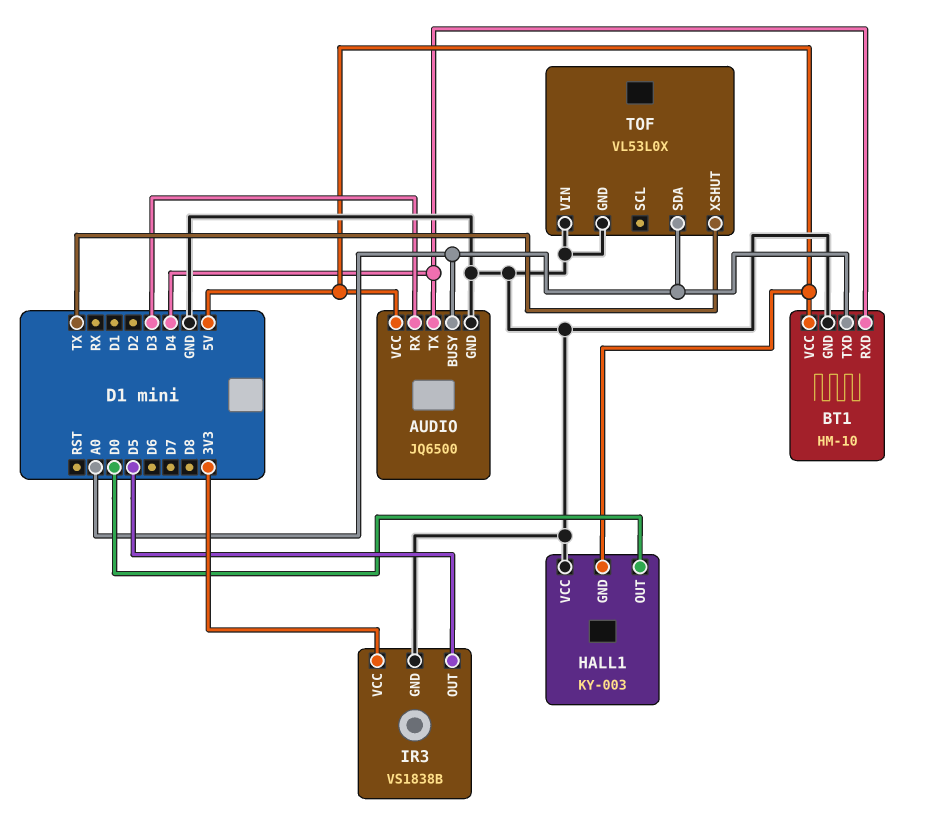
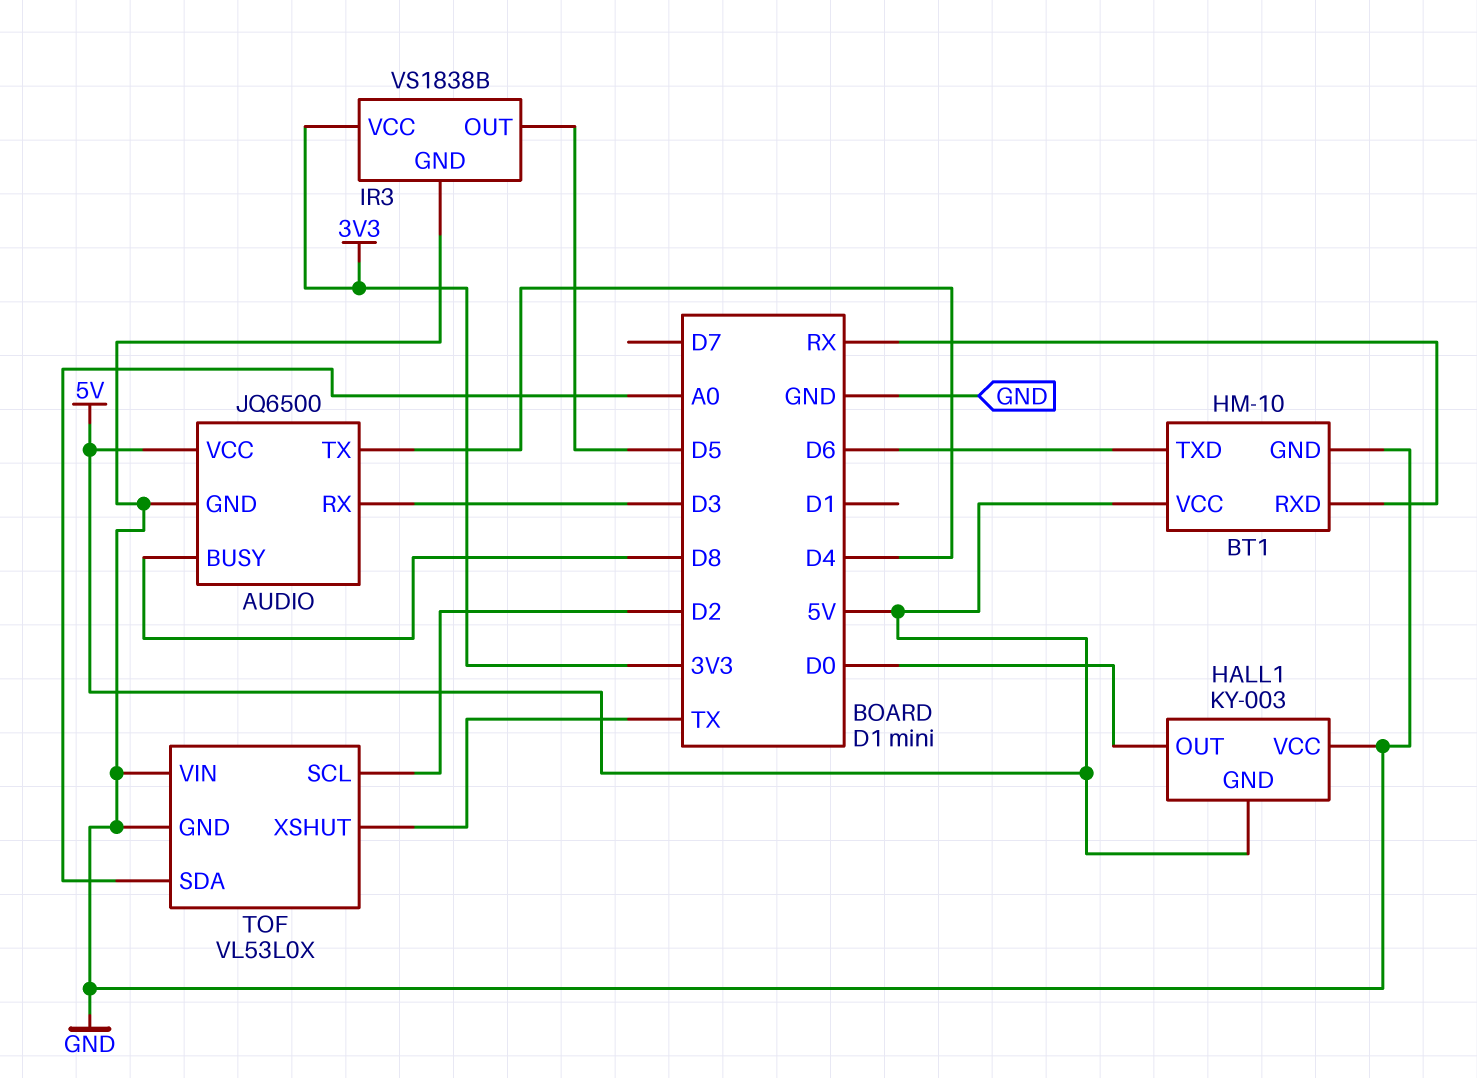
AUDIO pin BUSY: A0 -> D8
BT1 pin RXD: D4 -> RX
BT1 pin TXD: A0 -> D6
TOF pin SCL: none -> D2

